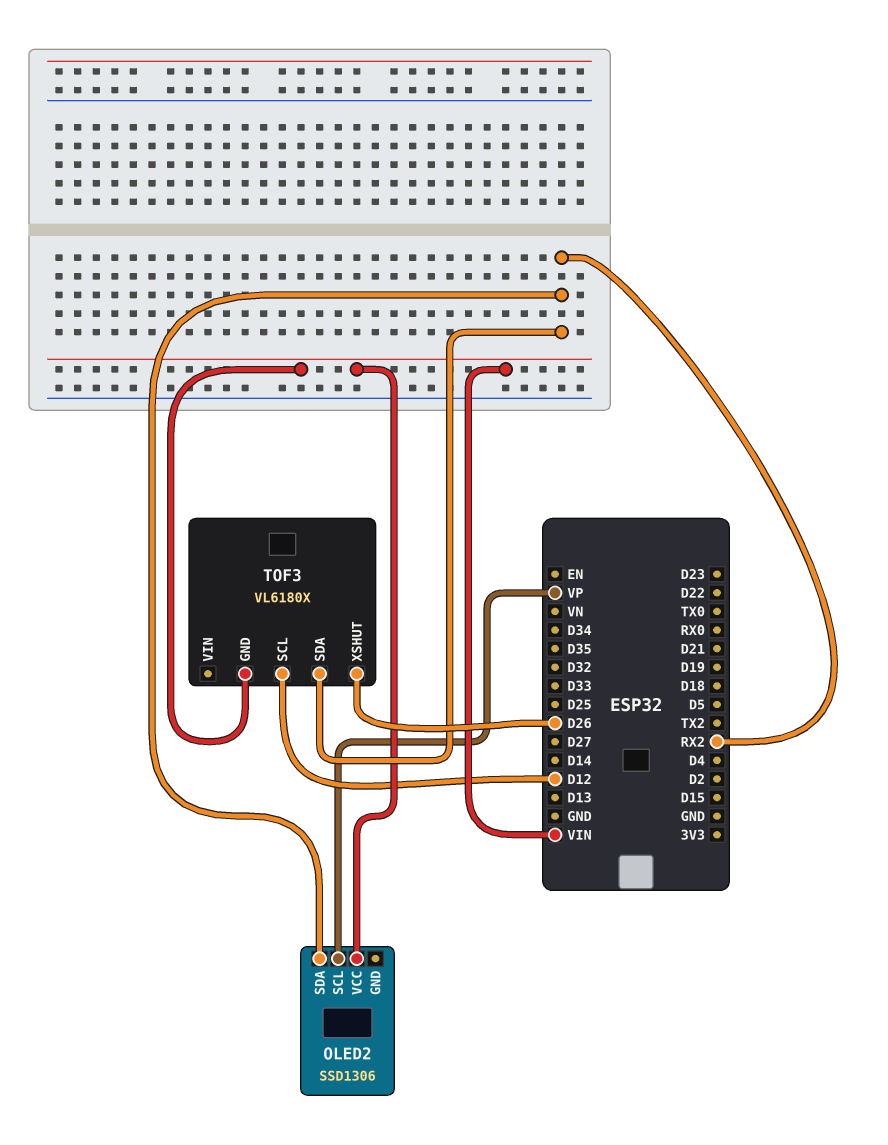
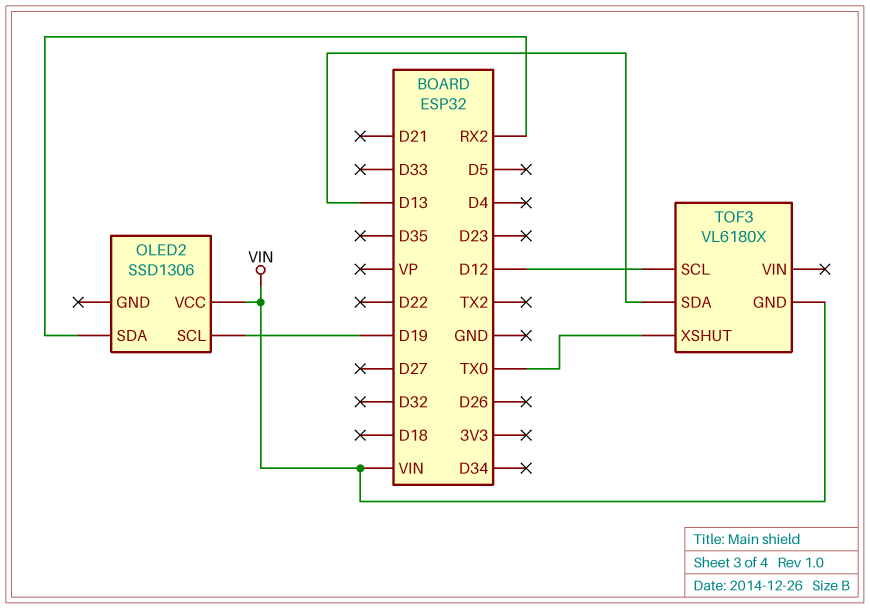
OLED2 pin SCL: VP -> D19
TOF3 pin SDA: RX2 -> D13
TOF3 pin XSHUT: D26 -> TX0

